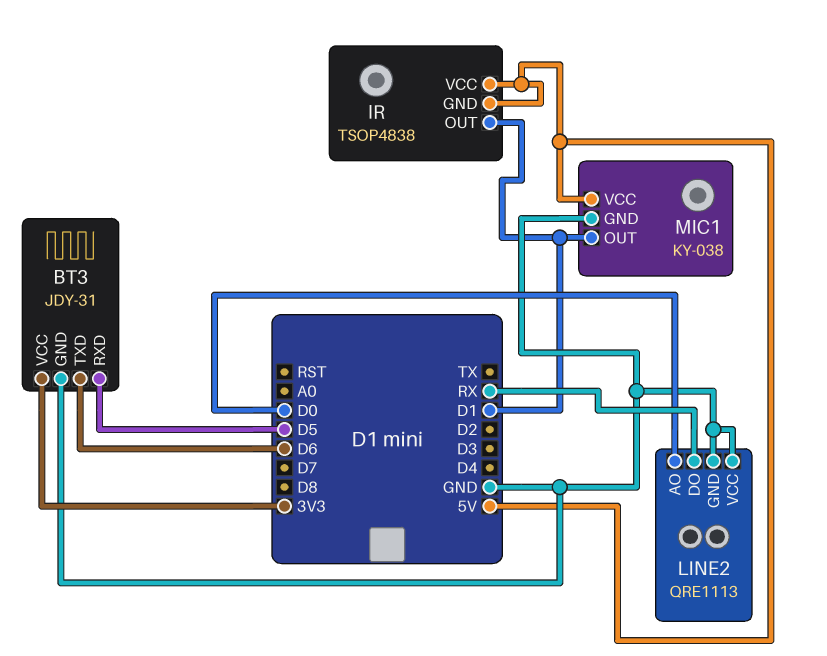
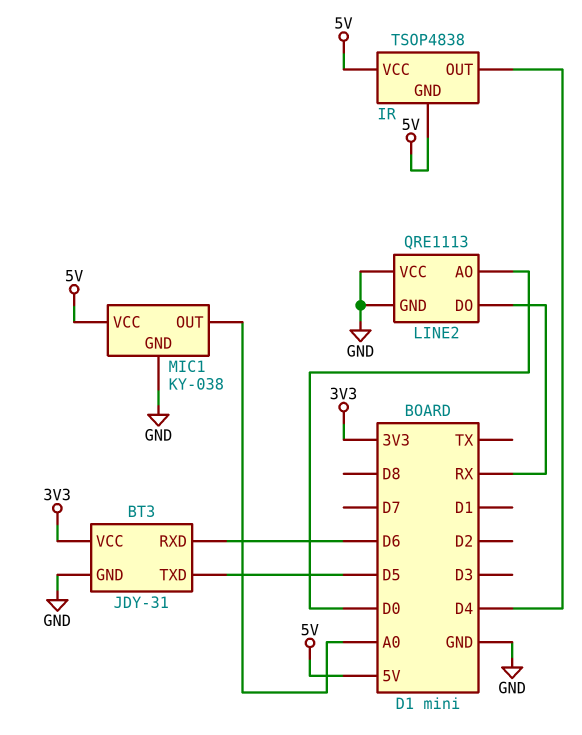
BT3 pin RXD: D5 -> D6
BT3 pin TXD: D6 -> D5
IR pin OUT: D1 -> D4
MIC1 pin OUT: D1 -> A0

